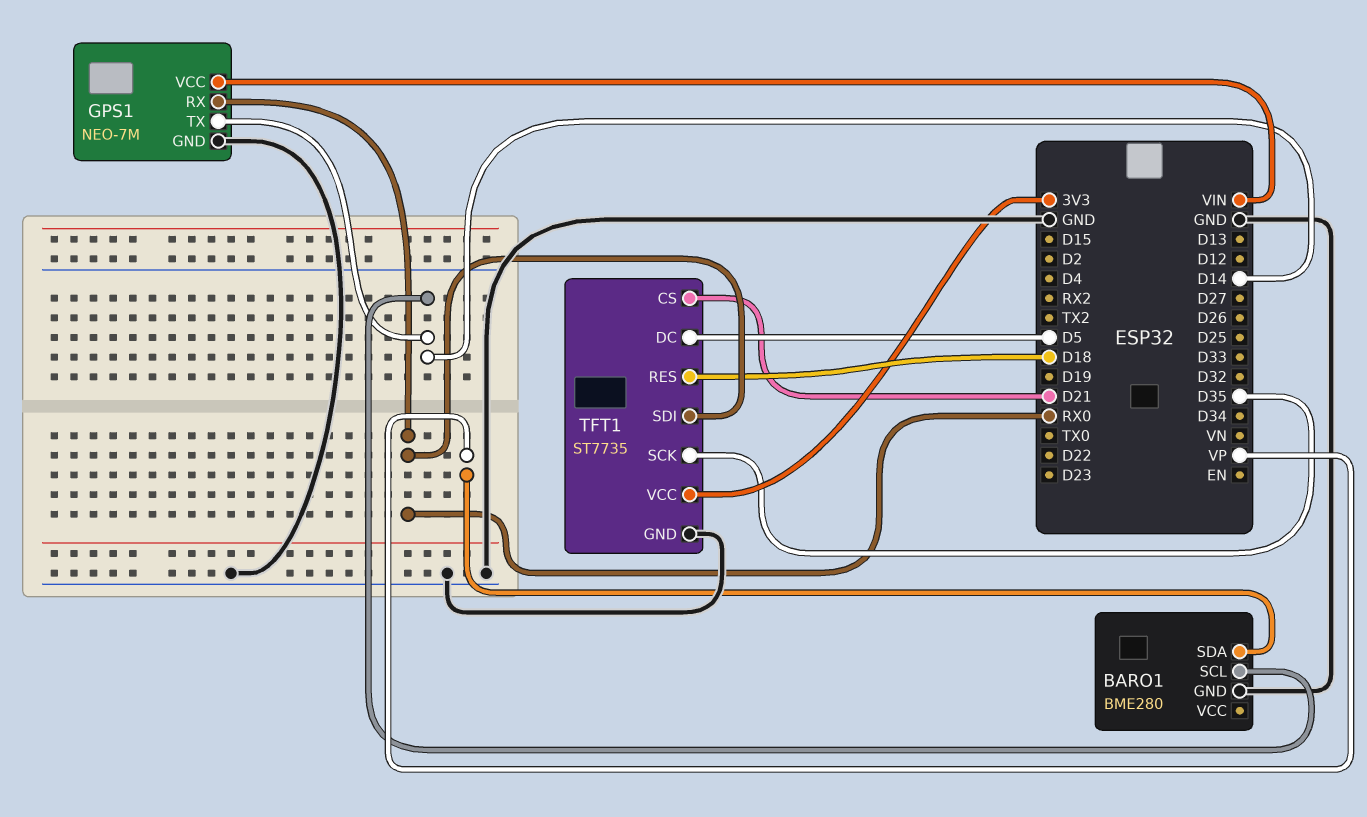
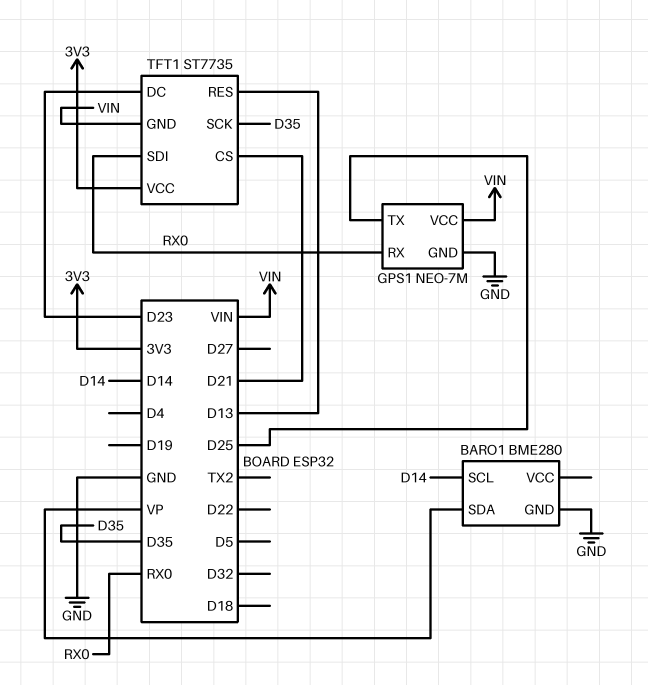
GPS1 pin TX: D14 -> D25
TFT1 pin DC: D5 -> D23
TFT1 pin GND: GND -> VIN
TFT1 pin RES: D18 -> D13

